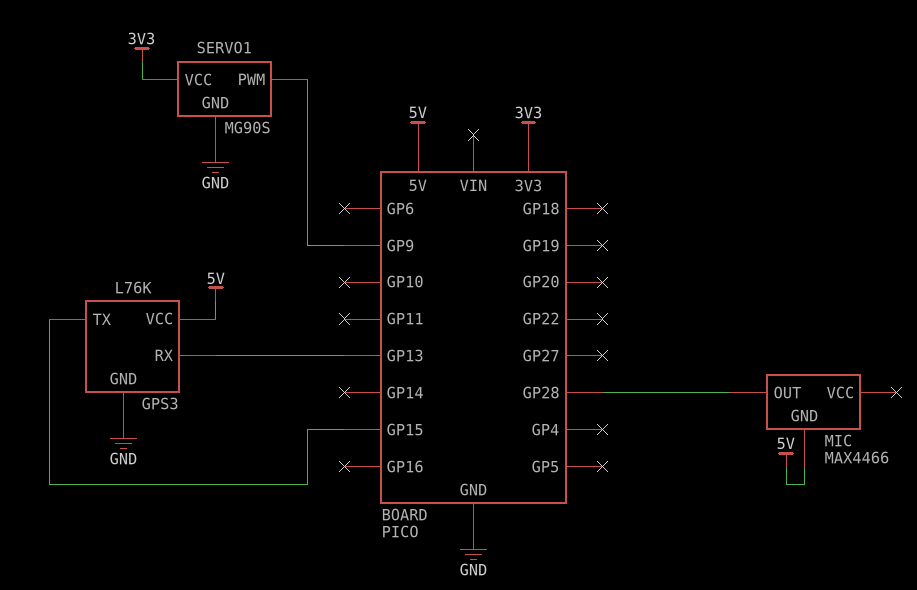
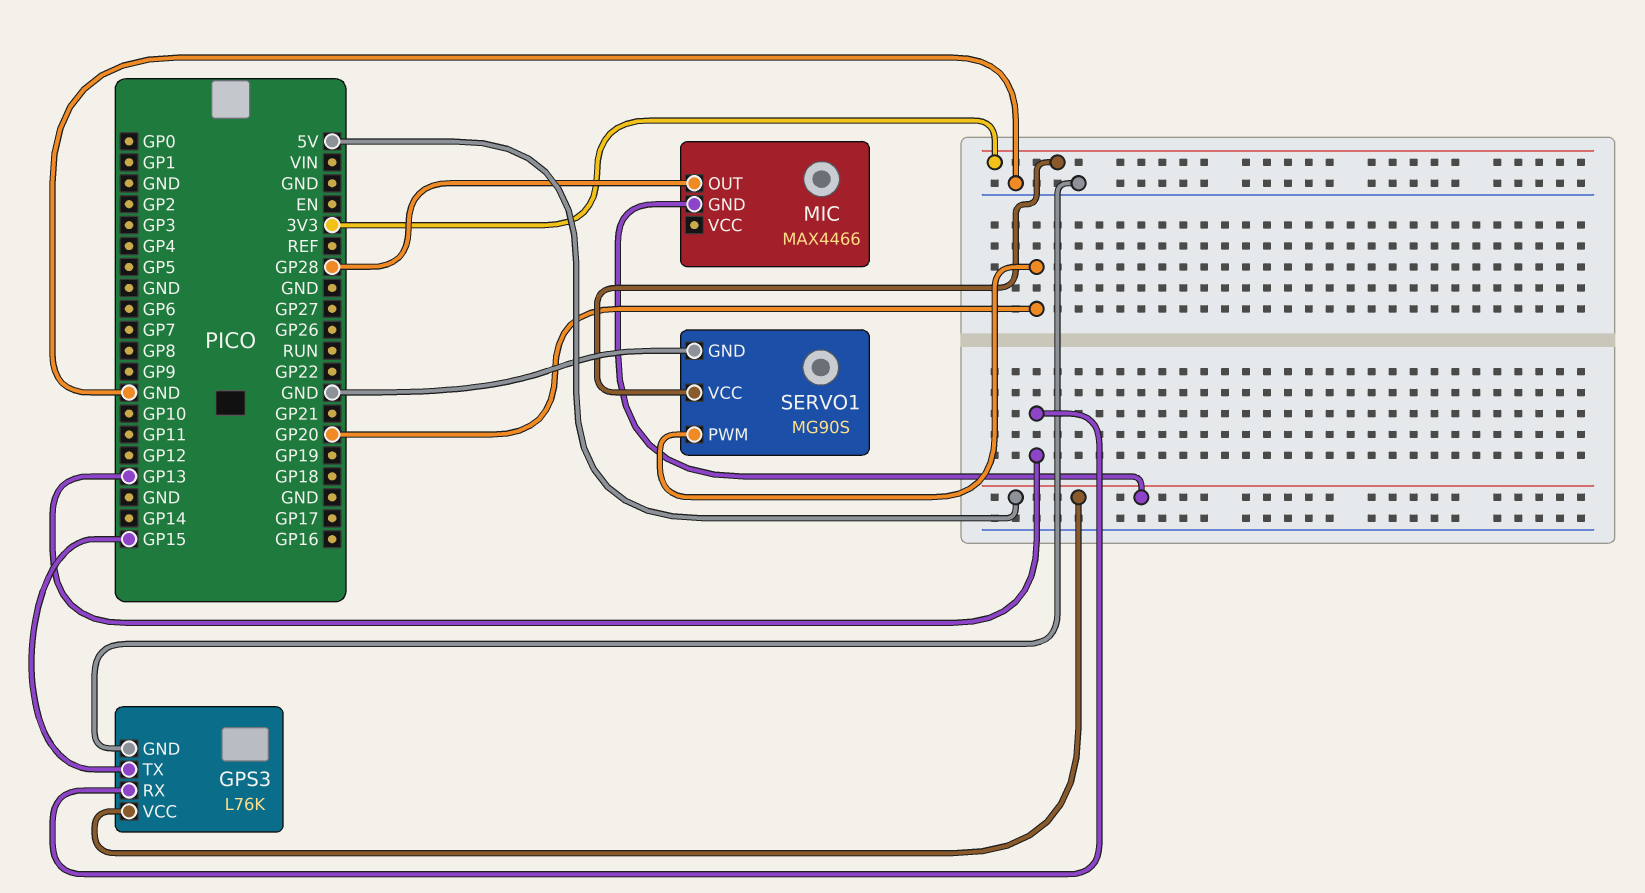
SERVO1 pin PWM: GP9 -> GP20

